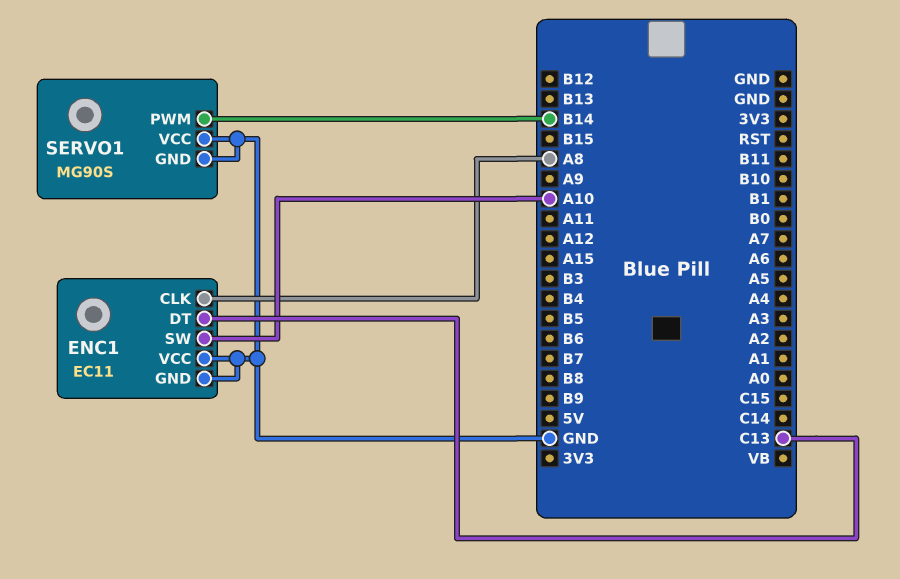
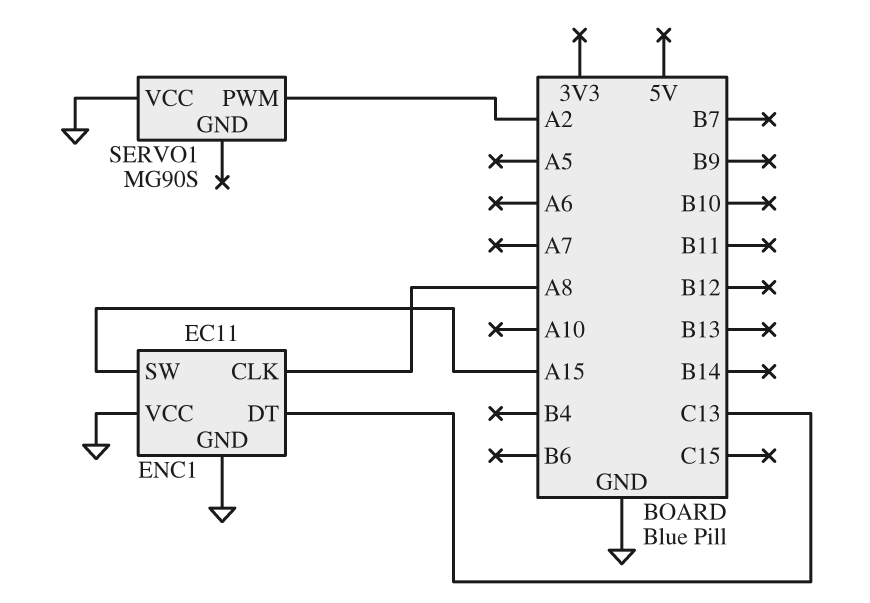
ENC1 pin SW: A10 -> A15
SERVO1 pin GND: GND -> none
SERVO1 pin PWM: B14 -> A2

